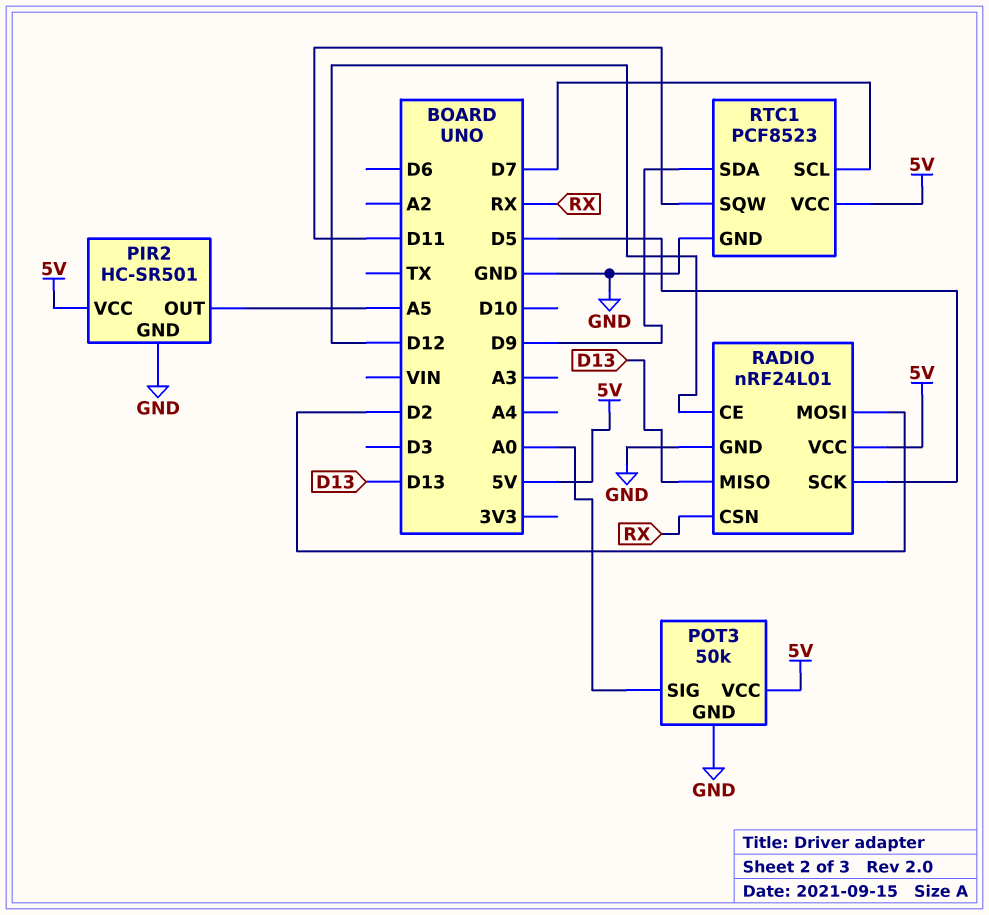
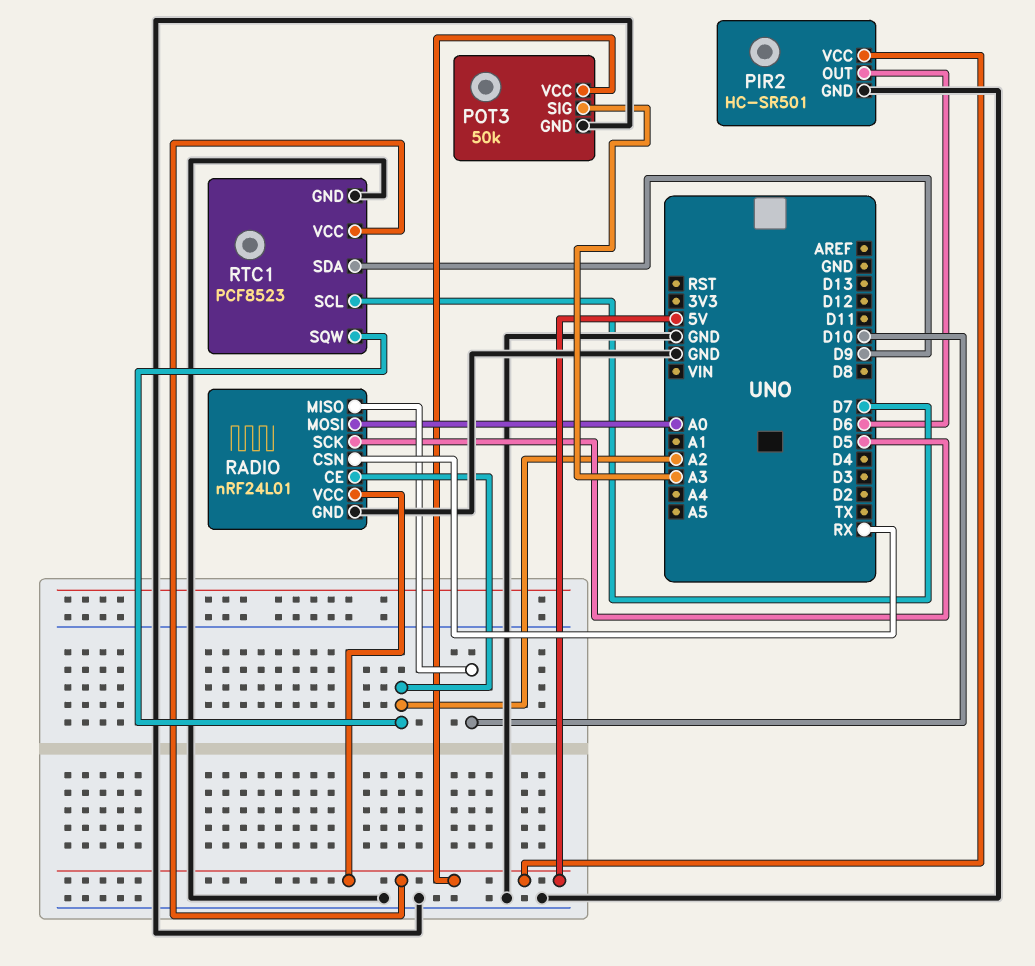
PIR2 pin OUT: A5 -> D6
POT3 pin SIG: A0 -> A3
RADIO pin CE: D12 -> A2
RADIO pin MISO: D13 -> D10
RADIO pin MOSI: D2 -> A0
RTC1 pin SQW: D11 -> A2

